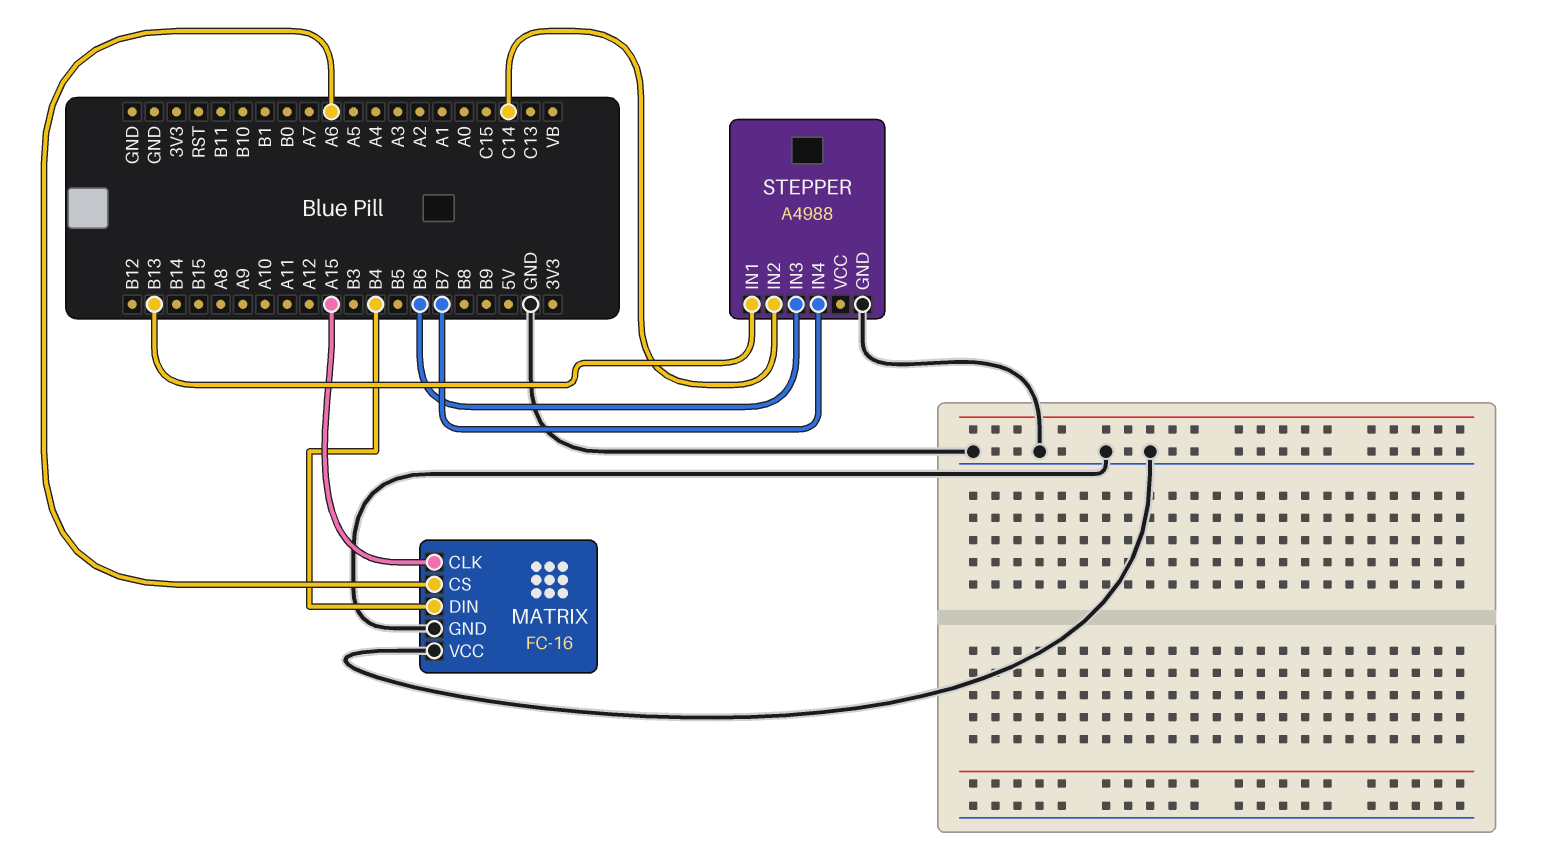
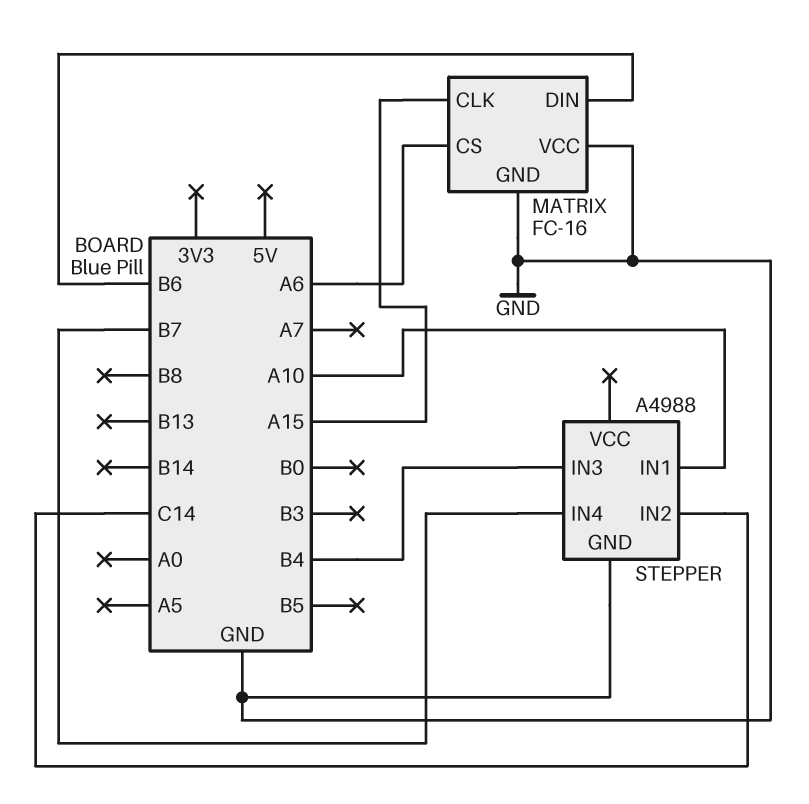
MATRIX pin DIN: B4 -> B6
STEPPER pin IN1: B13 -> A10
STEPPER pin IN3: B6 -> B4

